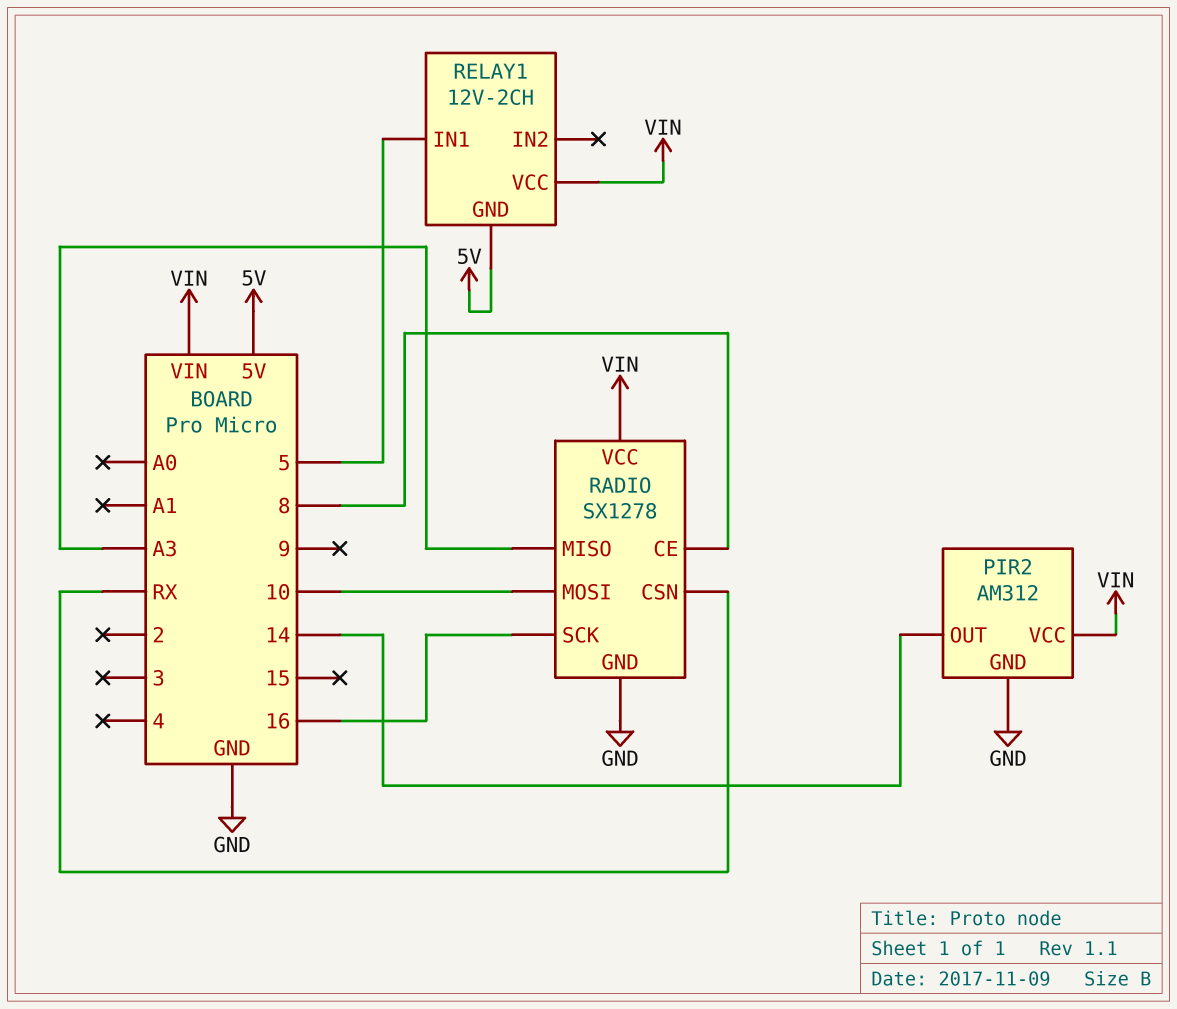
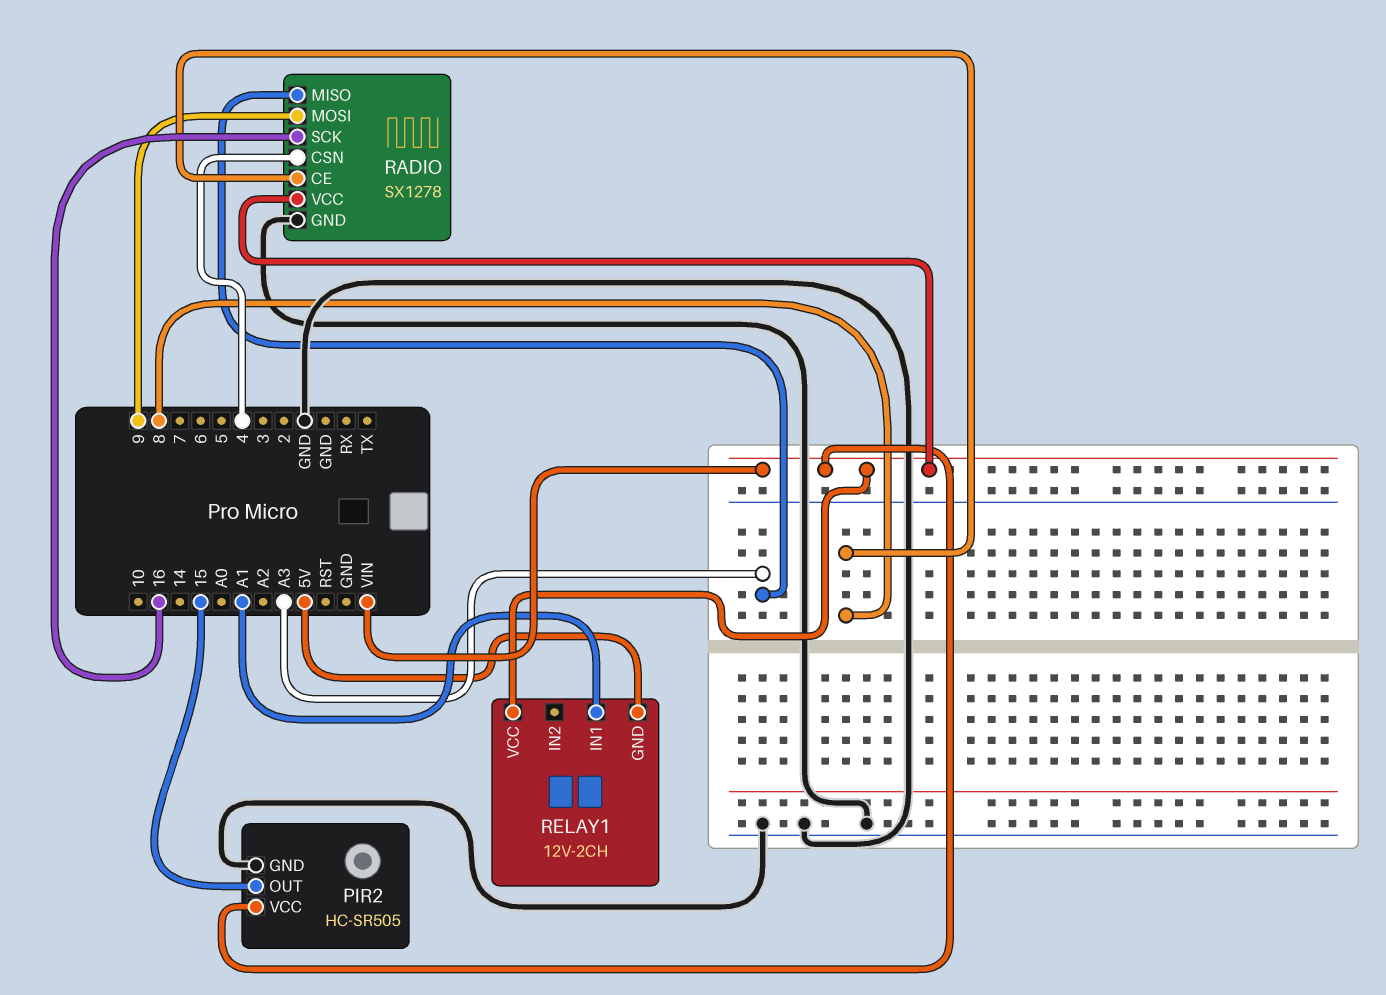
PIR2: AM312 -> HC-SR505
PIR2 pin OUT: 14 -> 15
RADIO pin CSN: RX -> 4
RADIO pin MOSI: 10 -> 9
RELAY1 pin IN1: 5 -> A1

